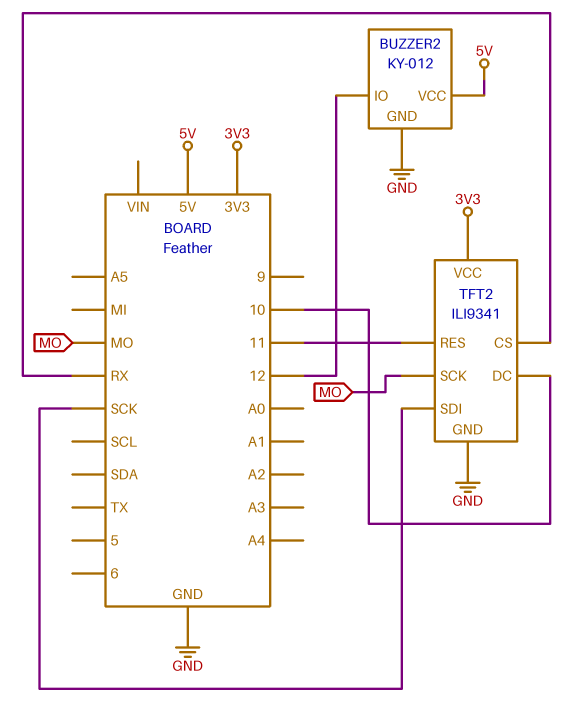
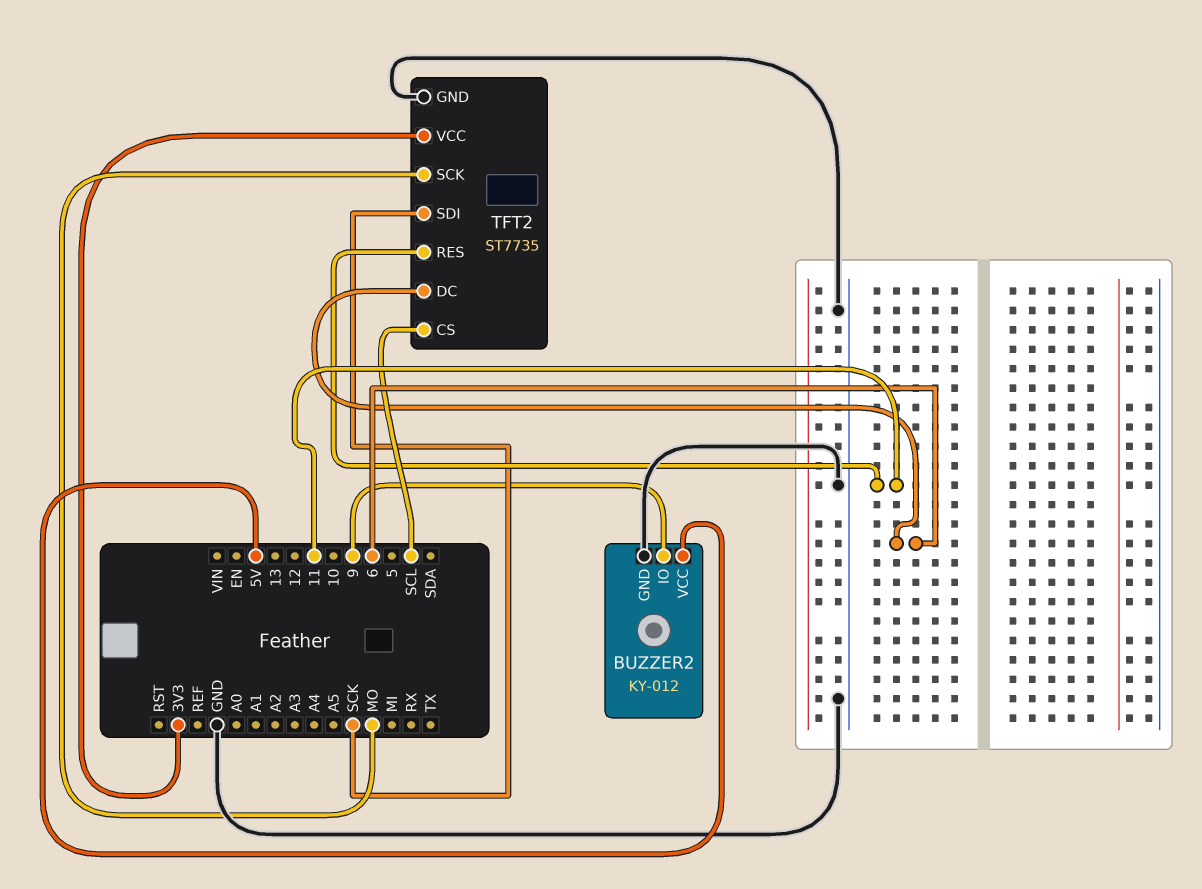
BUZZER2 pin IO: 12 -> 9
TFT2: ILI9341 -> ST7735
TFT2 pin CS: RX -> SCL
TFT2 pin DC: 10 -> 6

